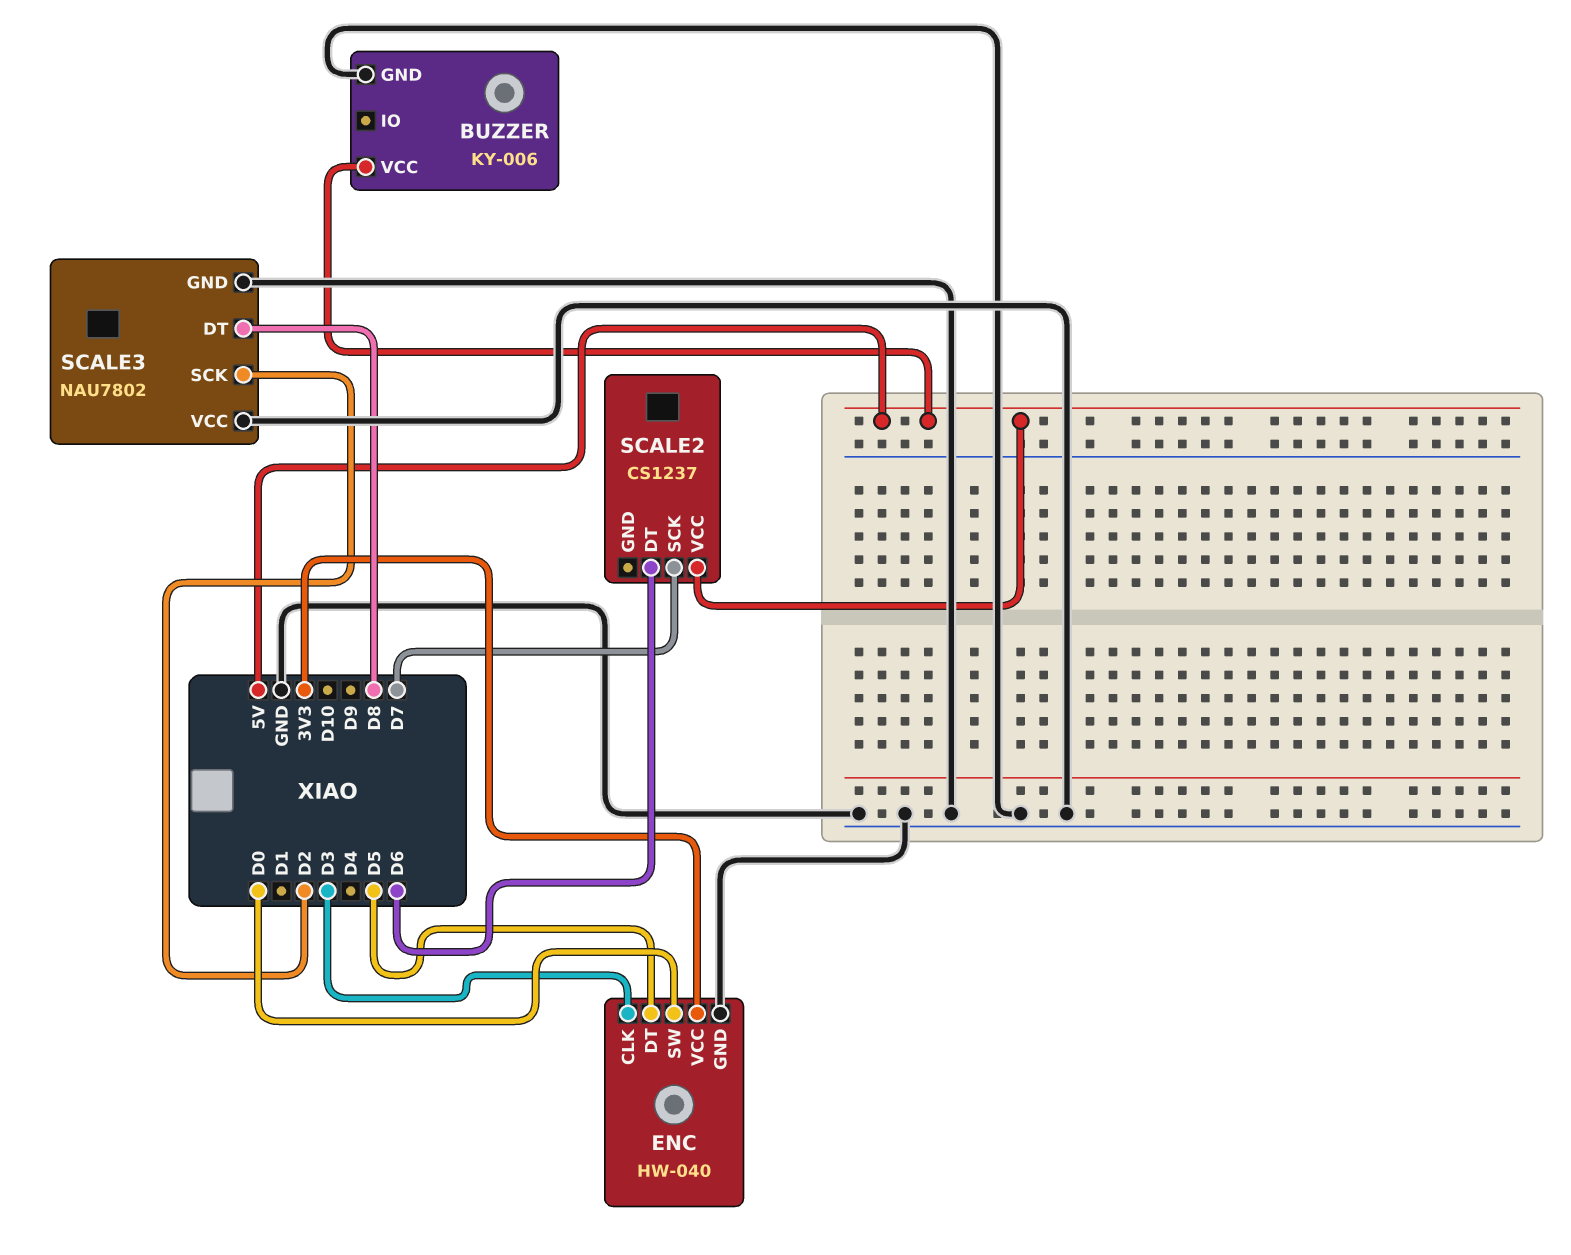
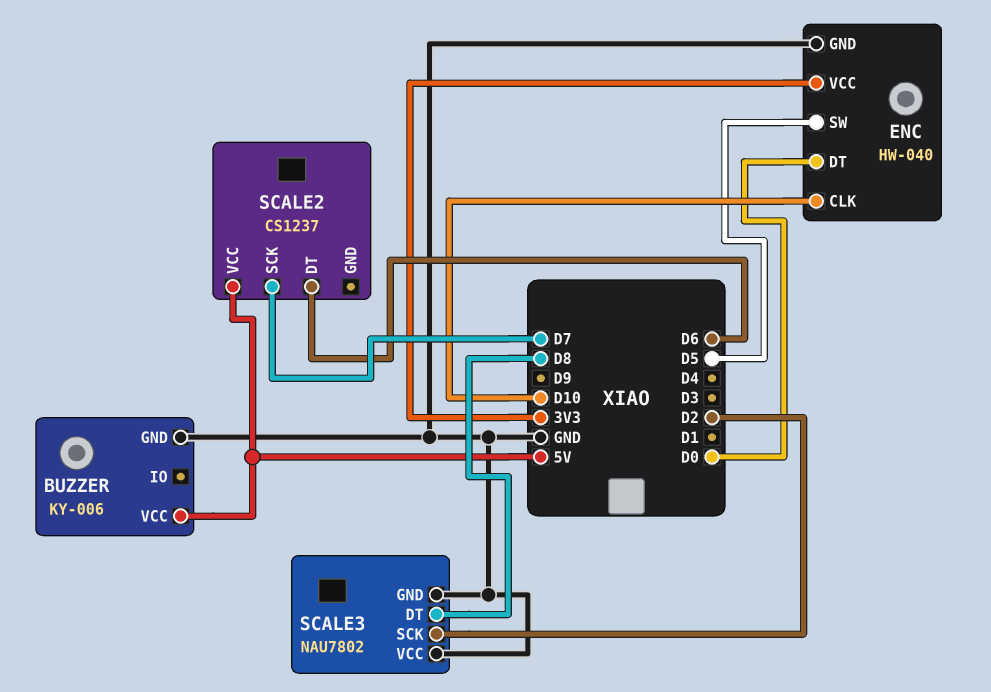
ENC pin CLK: D3 -> D10
ENC pin DT: D5 -> D0
ENC pin SW: D0 -> D5

